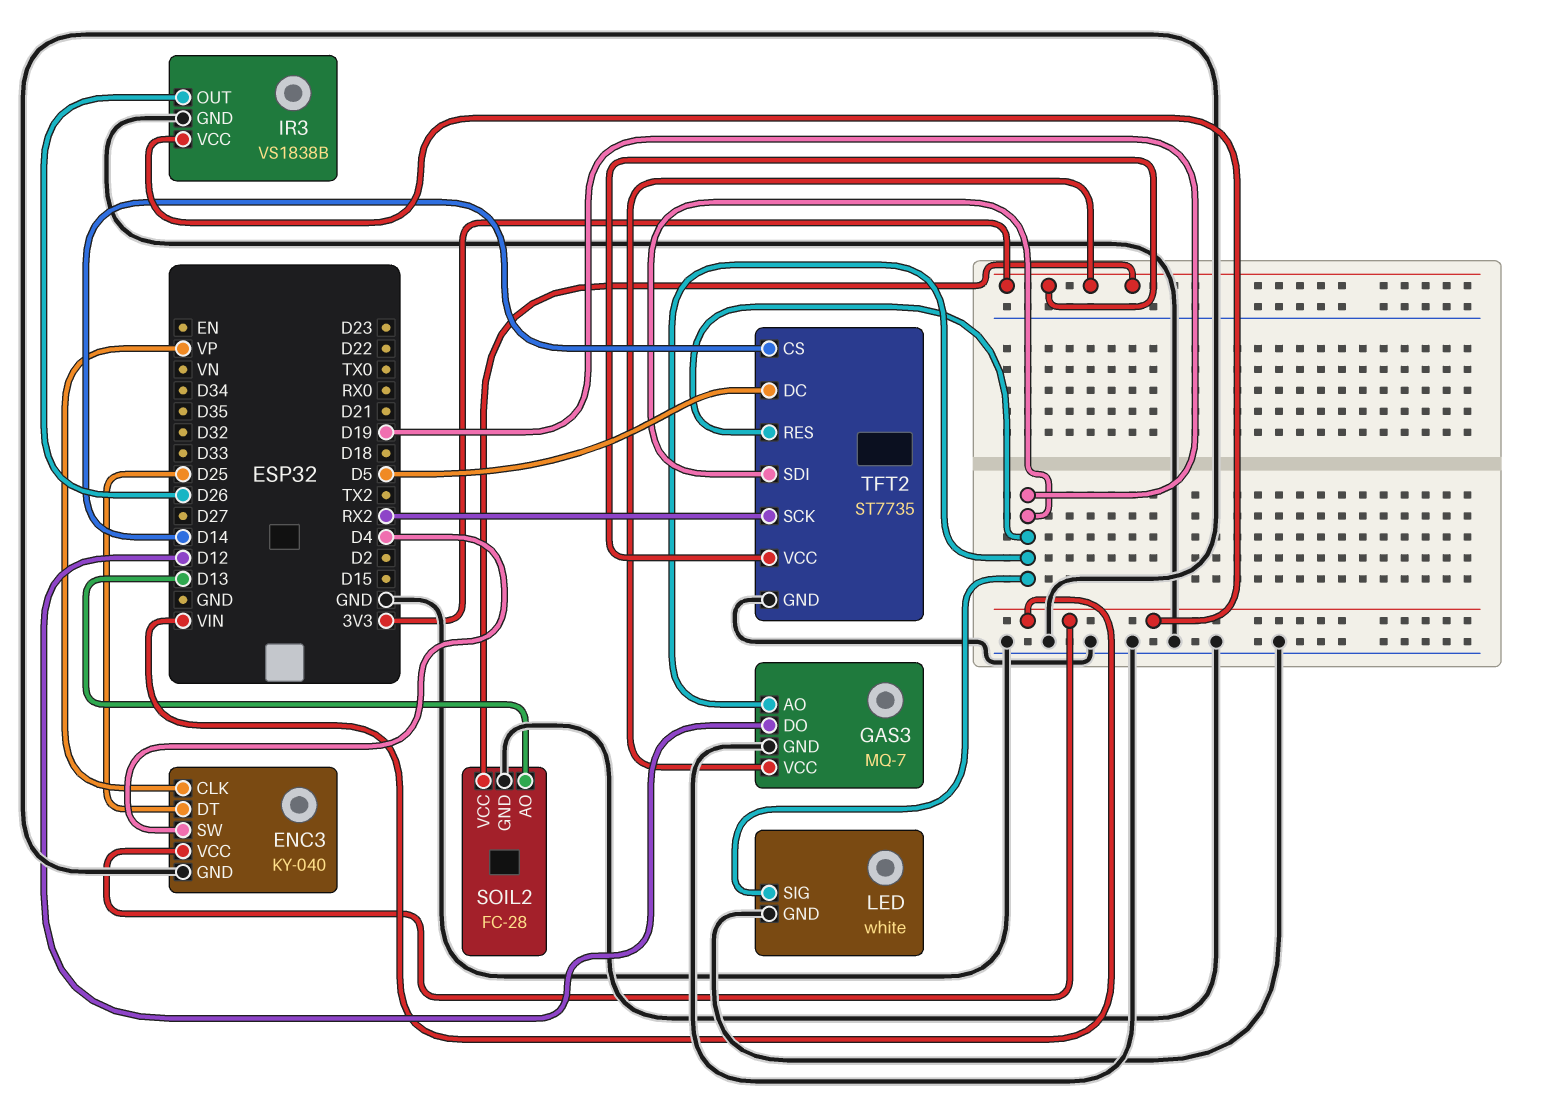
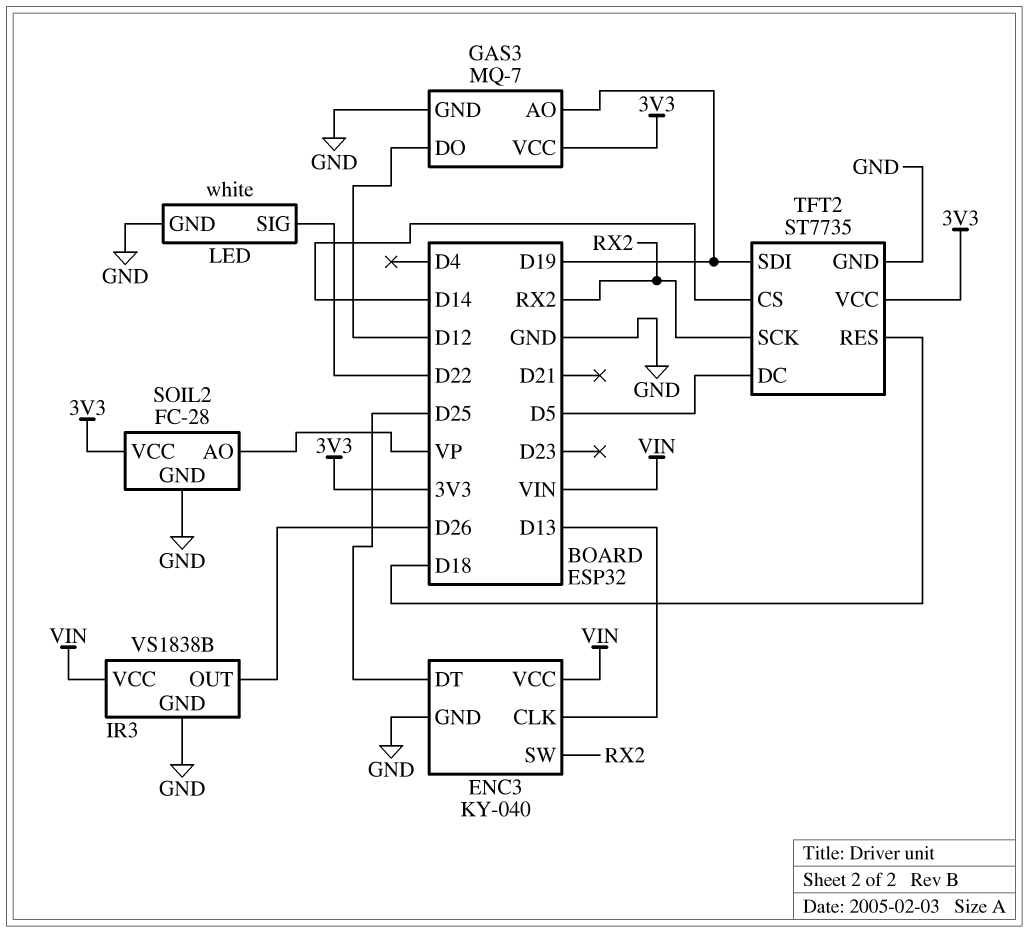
ENC3 pin CLK: VP -> D13
ENC3 pin SW: D4 -> RX2
LED pin SIG: D19 -> D22
SOIL2 pin AO: D13 -> VP
TFT2 pin RES: D19 -> D18

